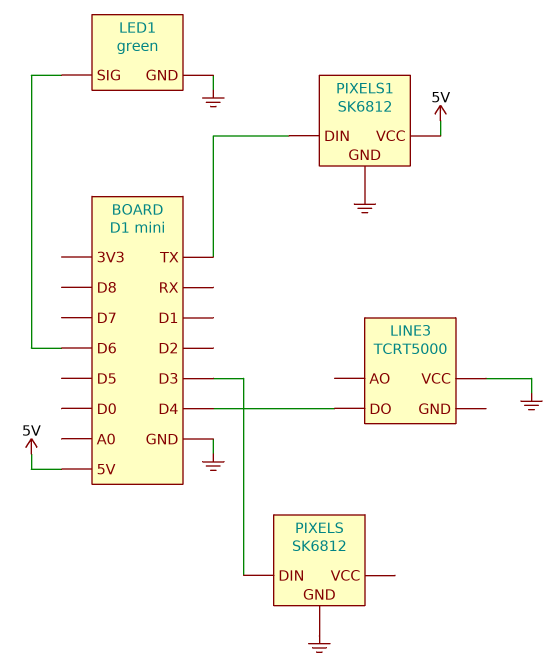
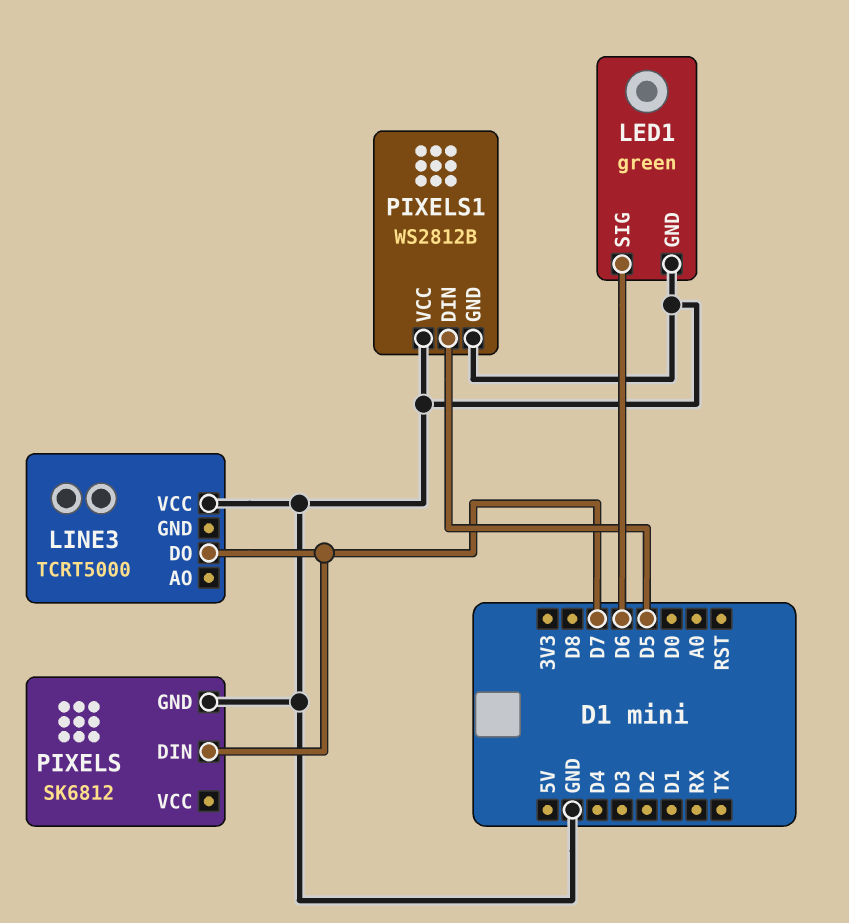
LINE3 pin DO: D4 -> D7
PIXELS pin DIN: D3 -> D7
PIXELS1: SK6812 -> WS2812B
PIXELS1 pin DIN: TX -> D5
PIXELS1 pin VCC: 5V -> GND

